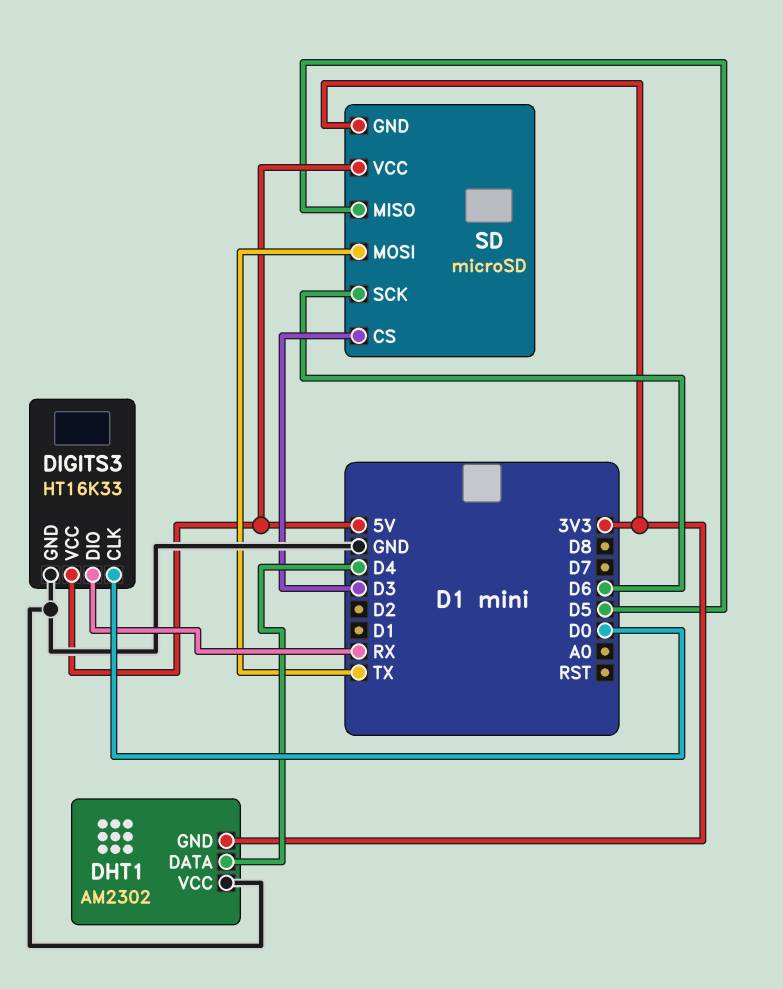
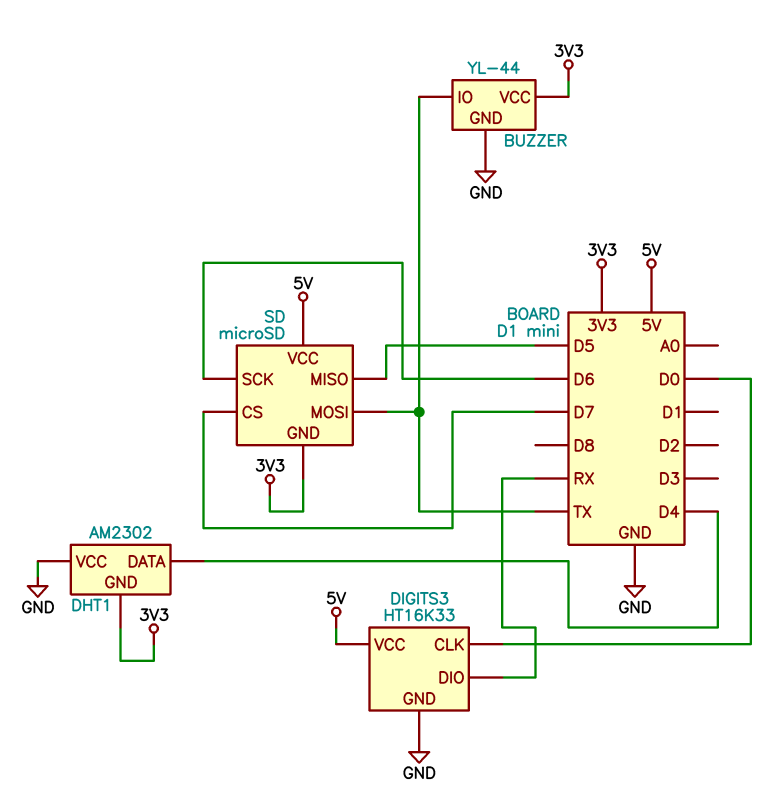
BUZZER: none -> YL-44
BUZZER pin GND: none -> GND
BUZZER pin IO: none -> TX
BUZZER pin VCC: none -> 3V3
SD pin CS: D3 -> D7

